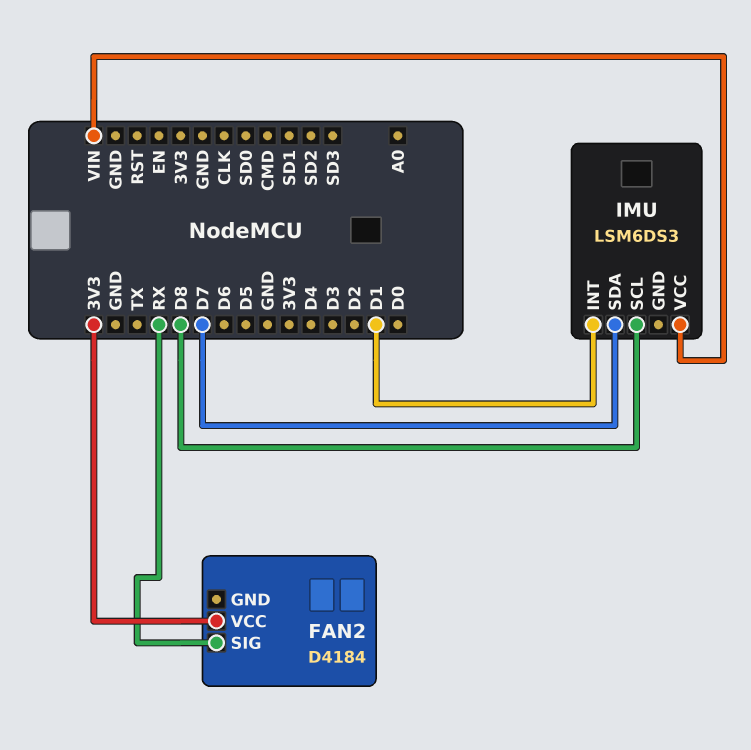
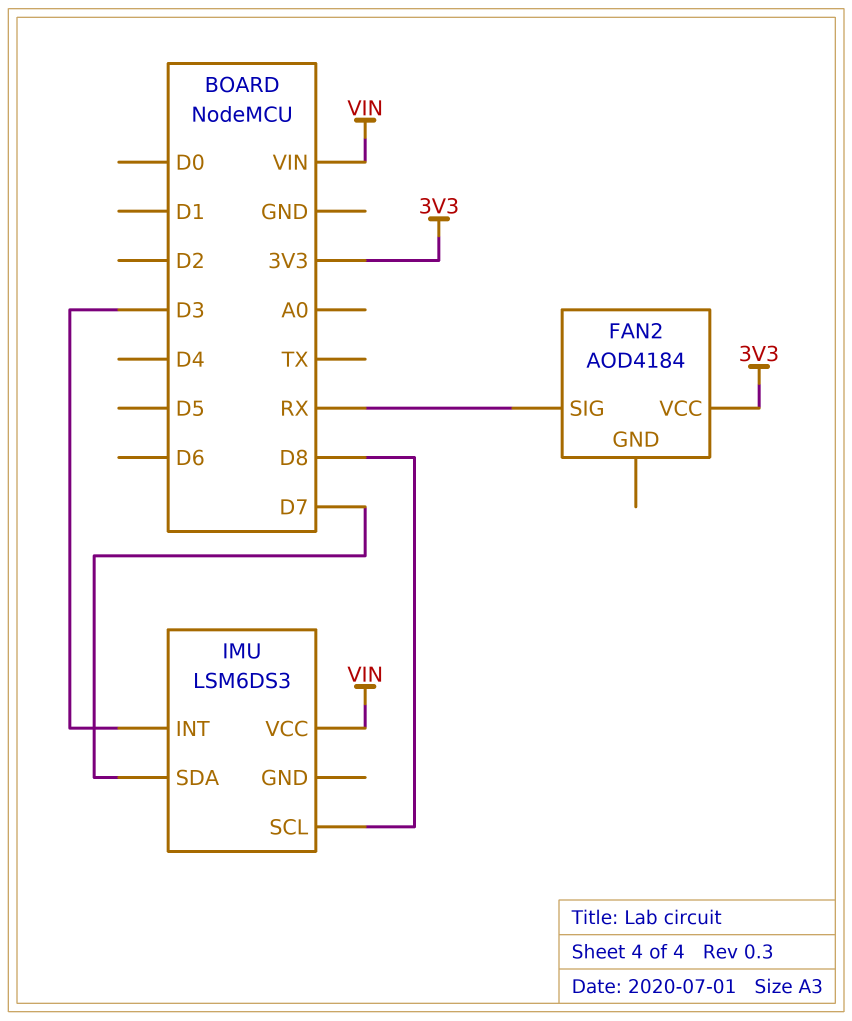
FAN2: D4184 -> AOD4184
IMU pin INT: D1 -> D3

